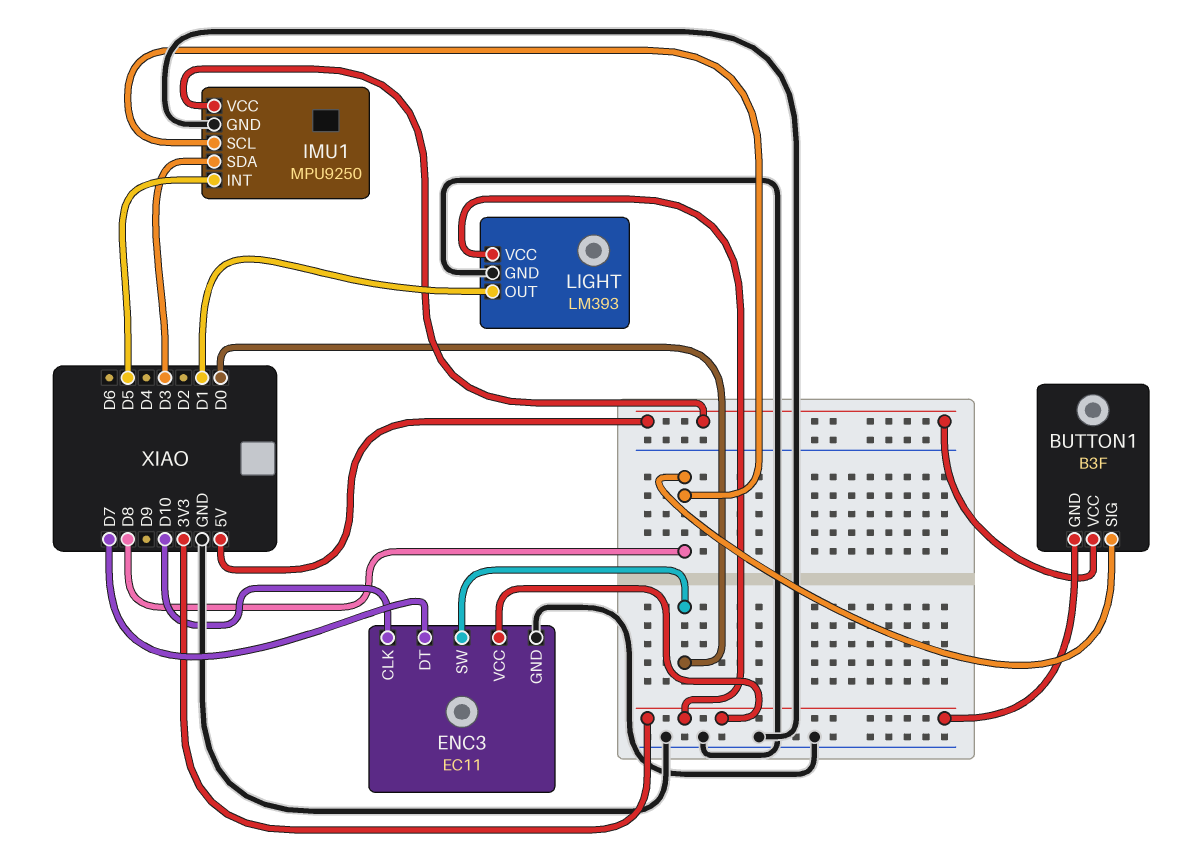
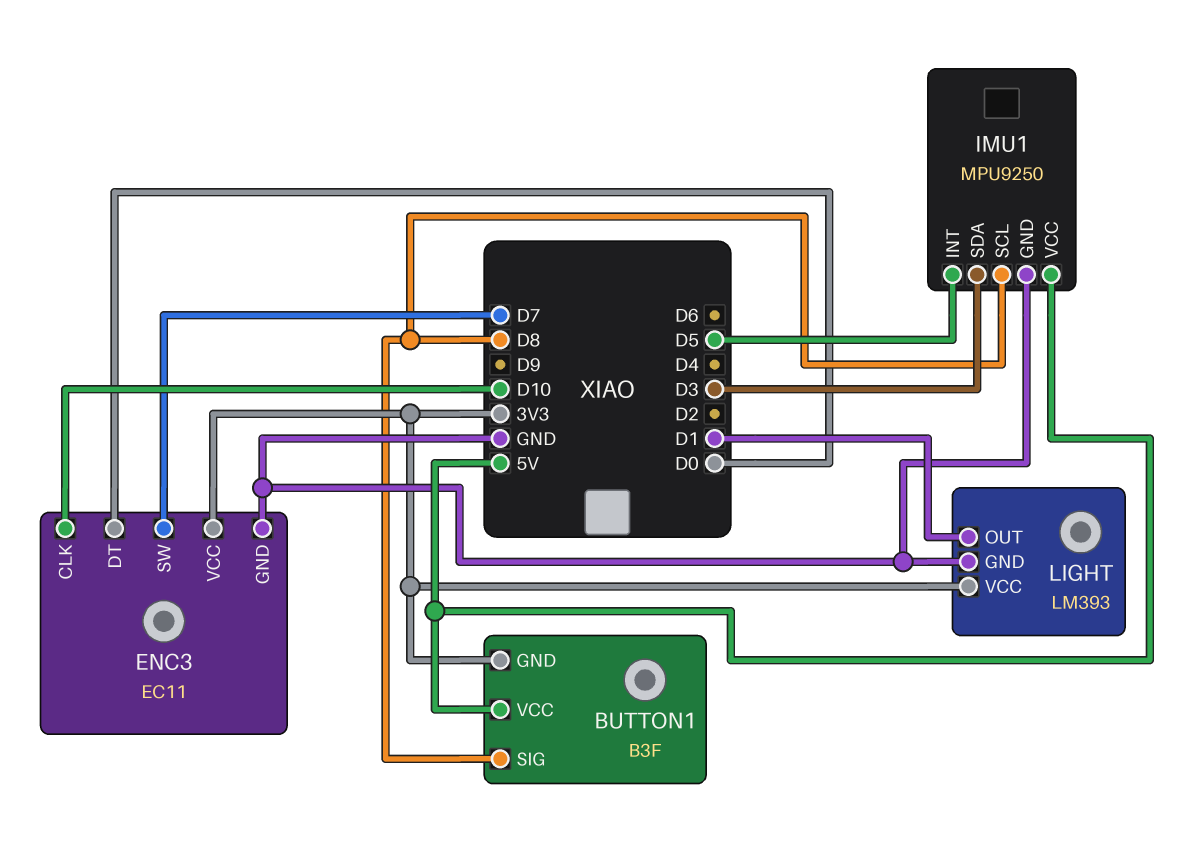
ENC3 pin DT: D7 -> D0
ENC3 pin SW: D0 -> D7

